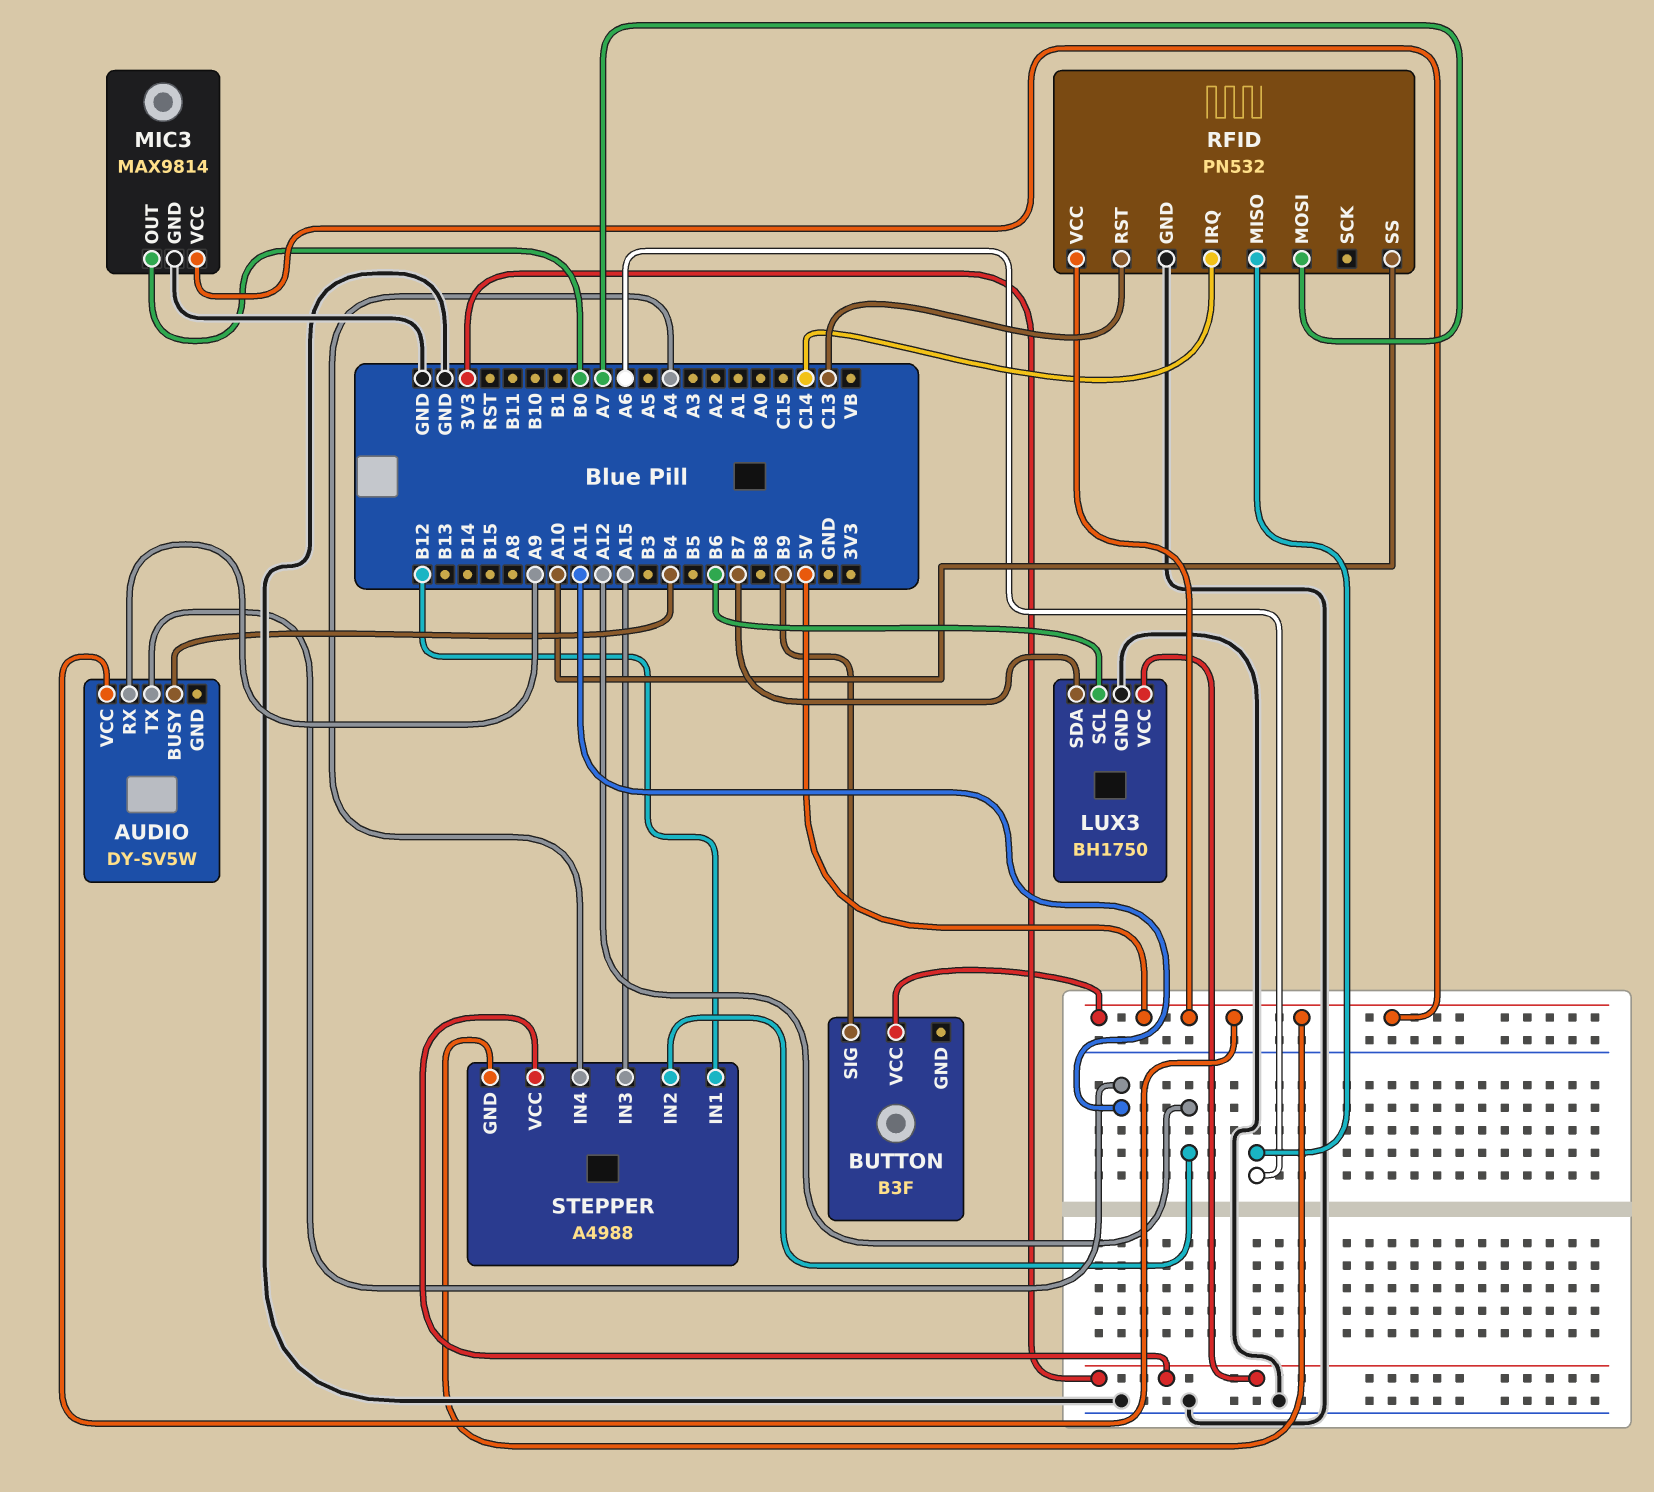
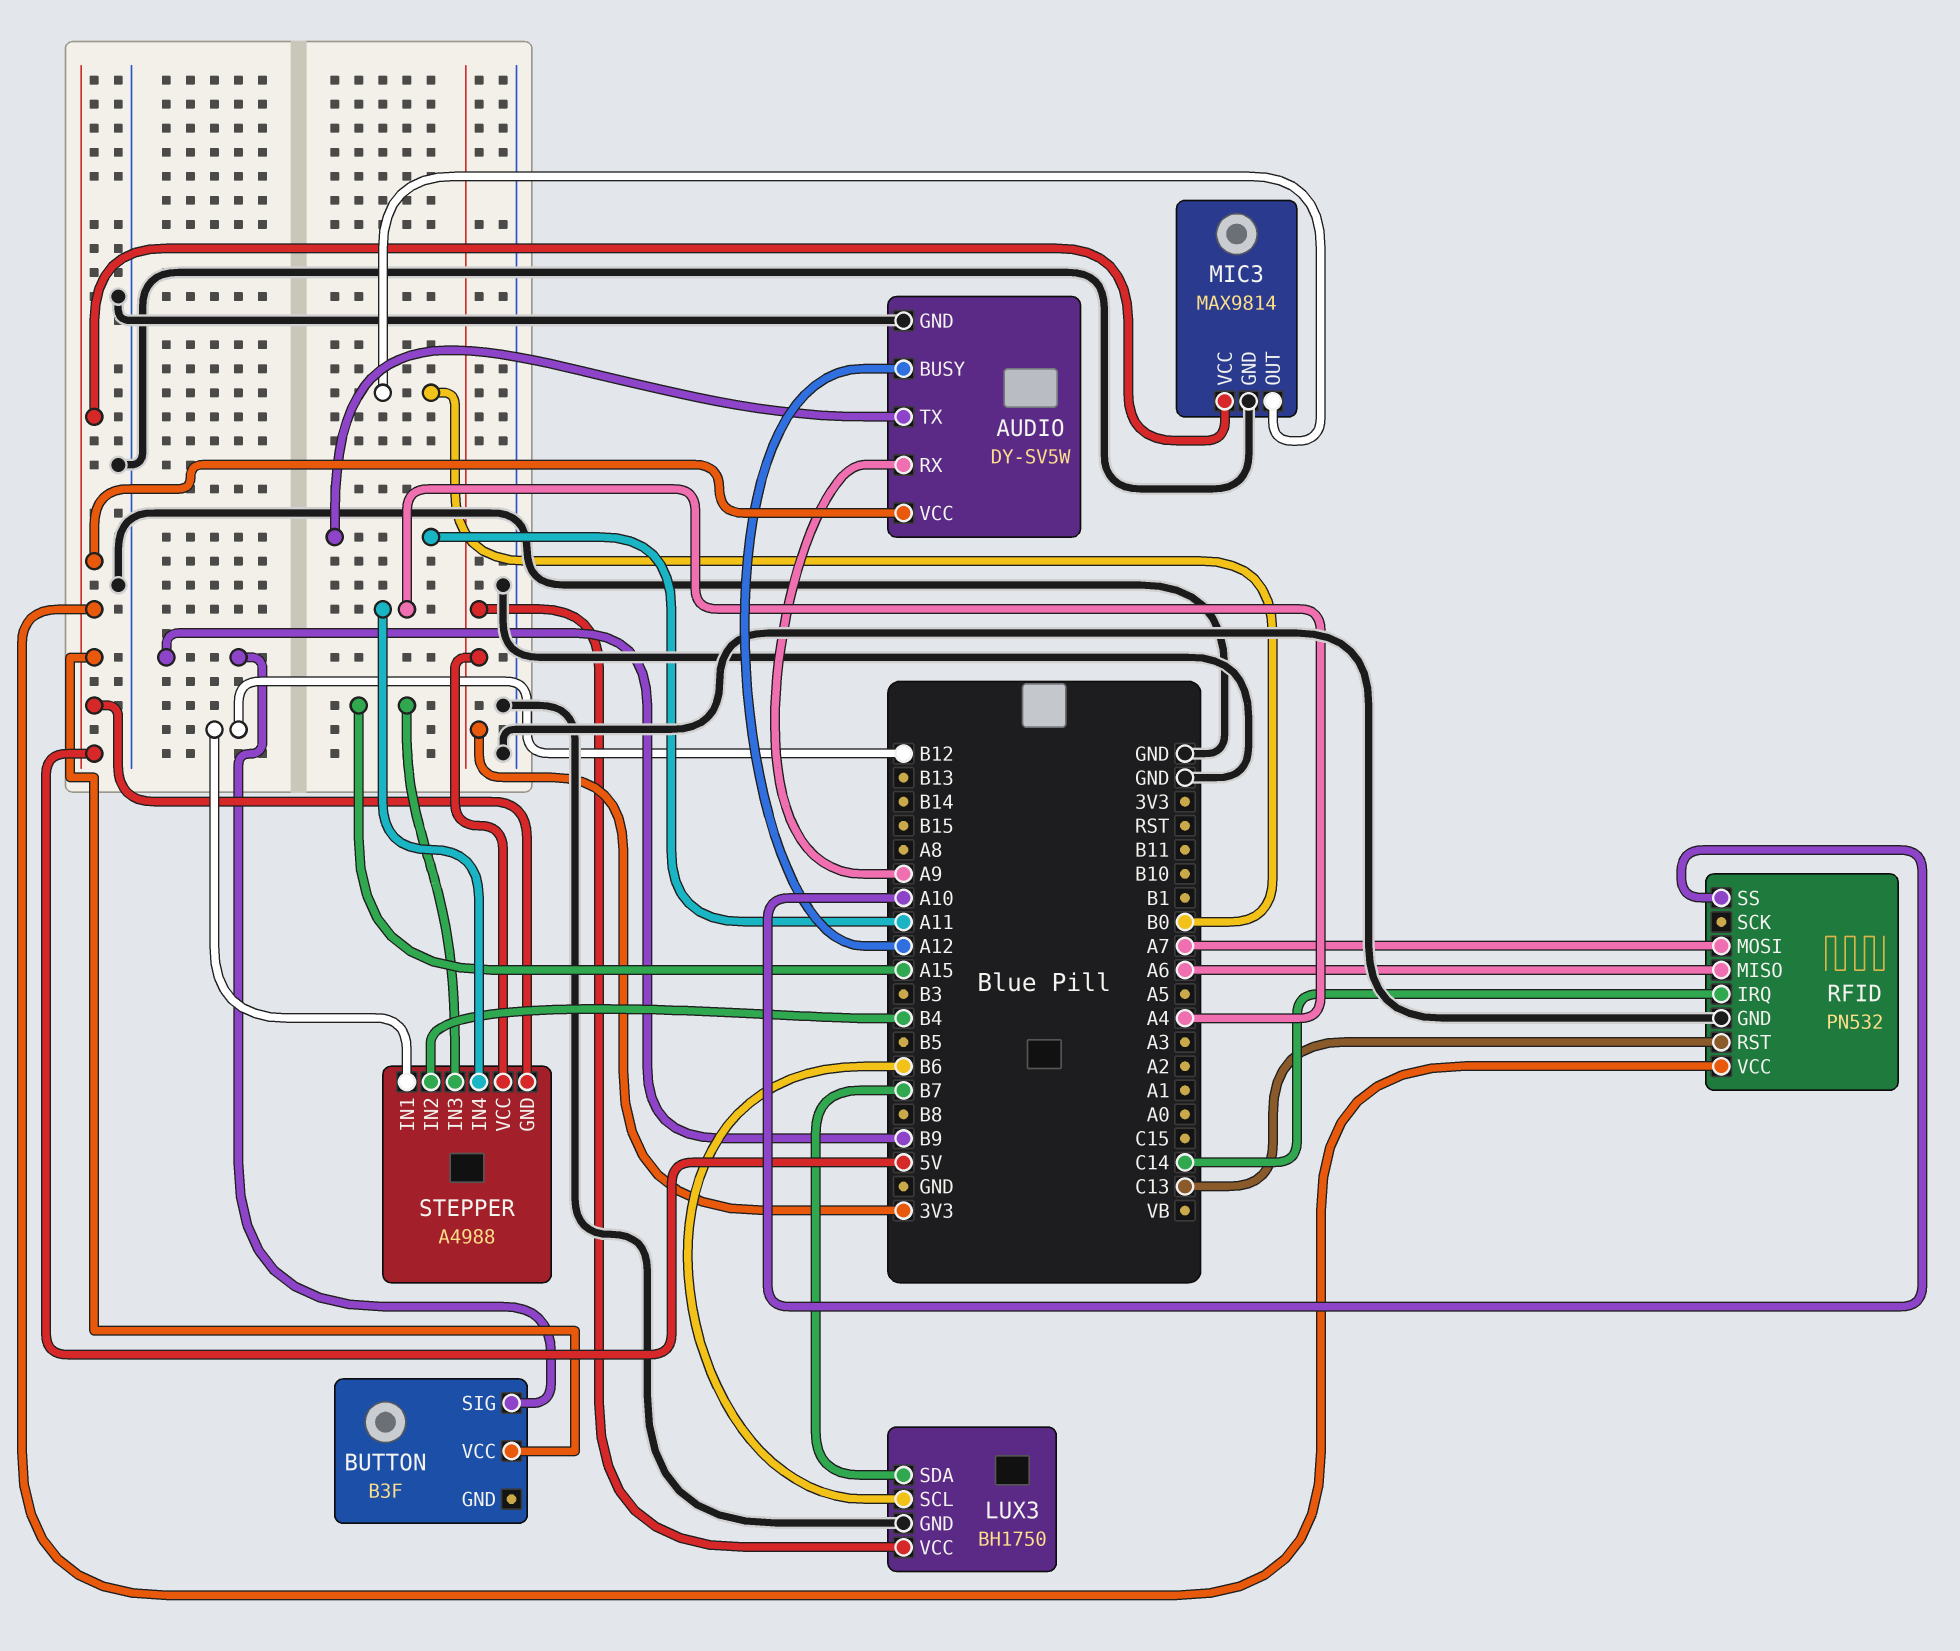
AUDIO pin BUSY: B4 -> A12
AUDIO pin GND: none -> GND
STEPPER pin IN2: A12 -> B4

